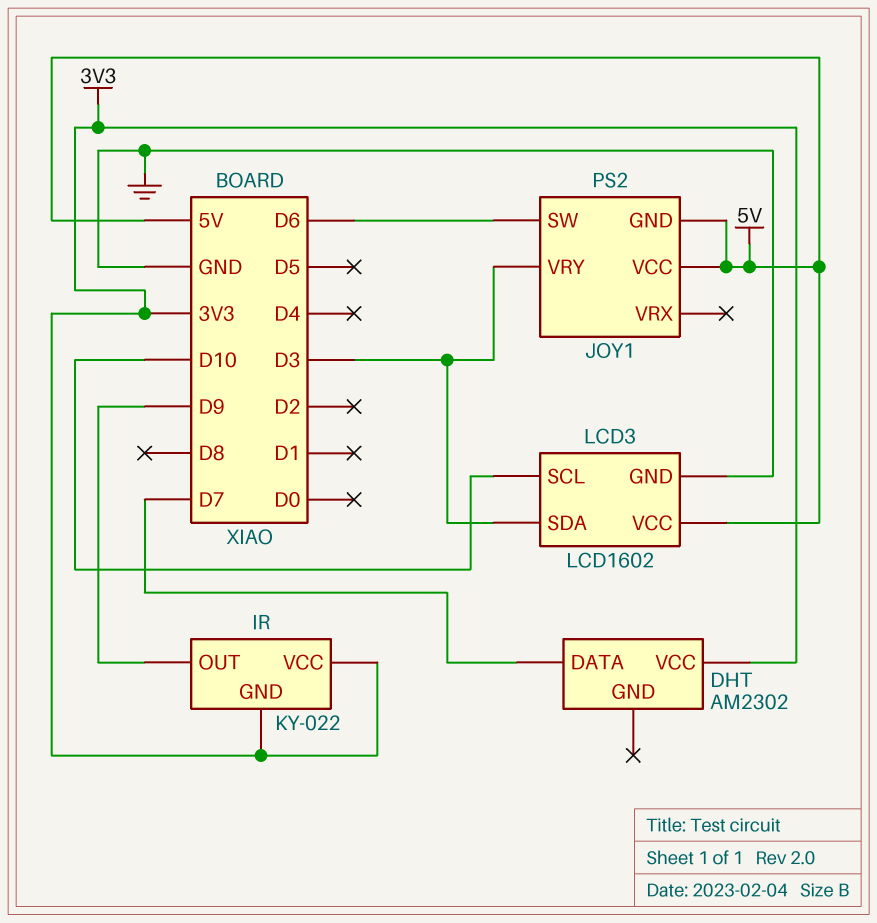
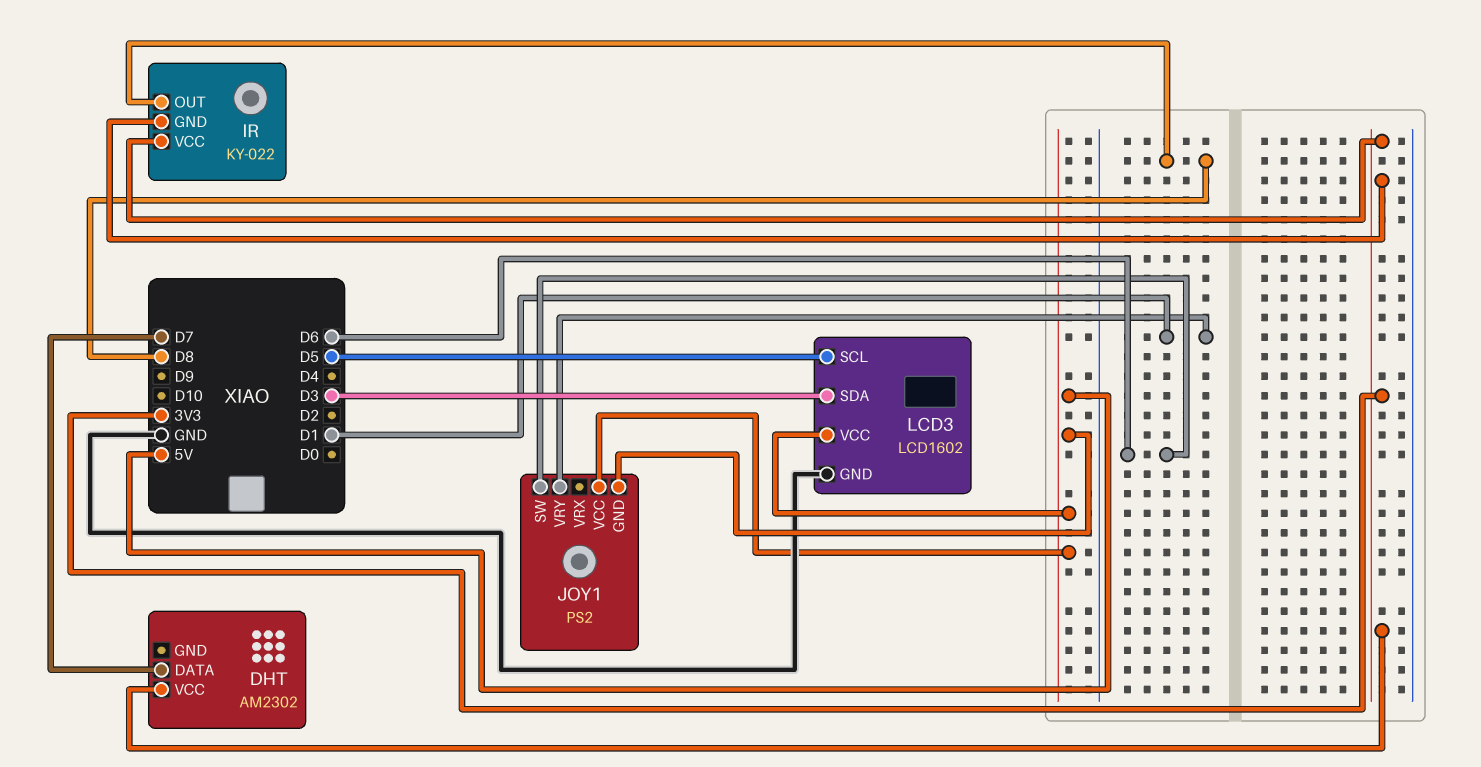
IR pin OUT: D9 -> D8
JOY1 pin VRY: D3 -> D1
LCD3 pin SCL: D10 -> D5

